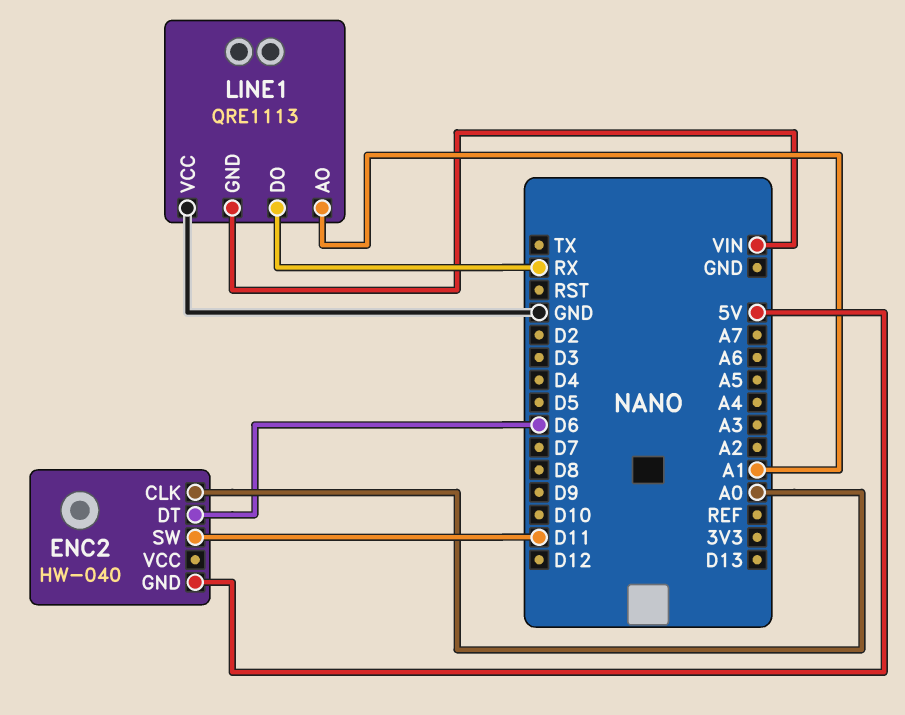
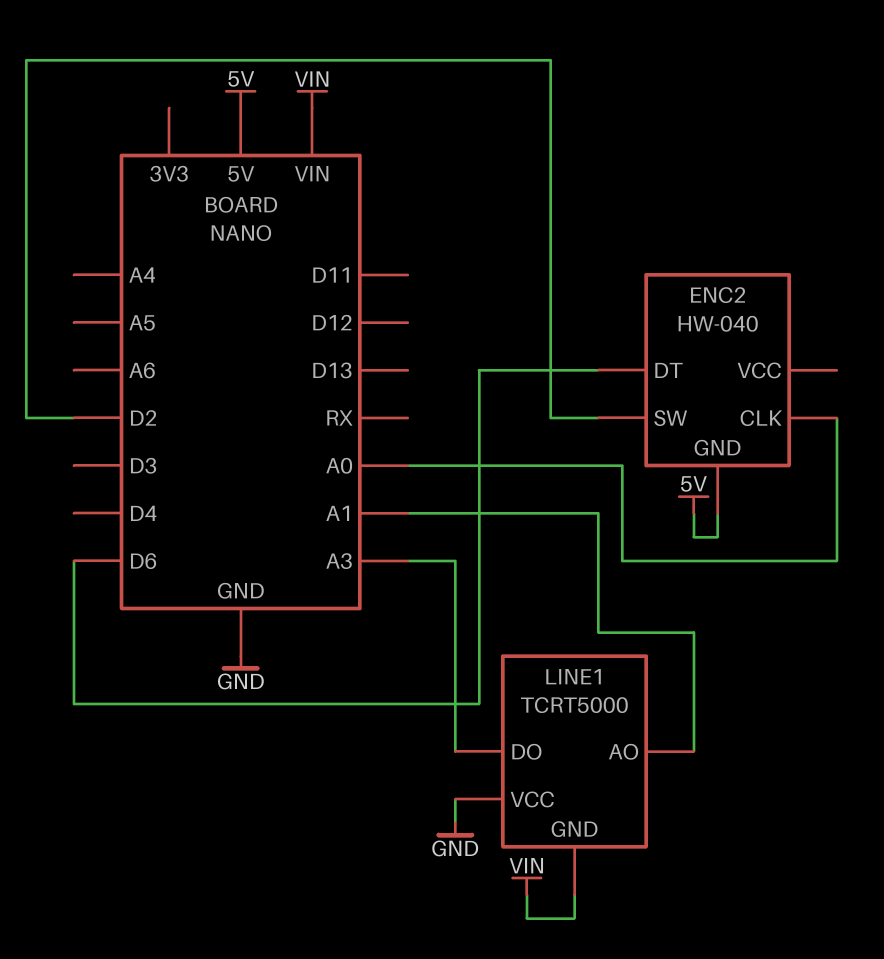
ENC2 pin SW: D11 -> D2
LINE1: QRE1113 -> TCRT5000
LINE1 pin DO: RX -> A3

